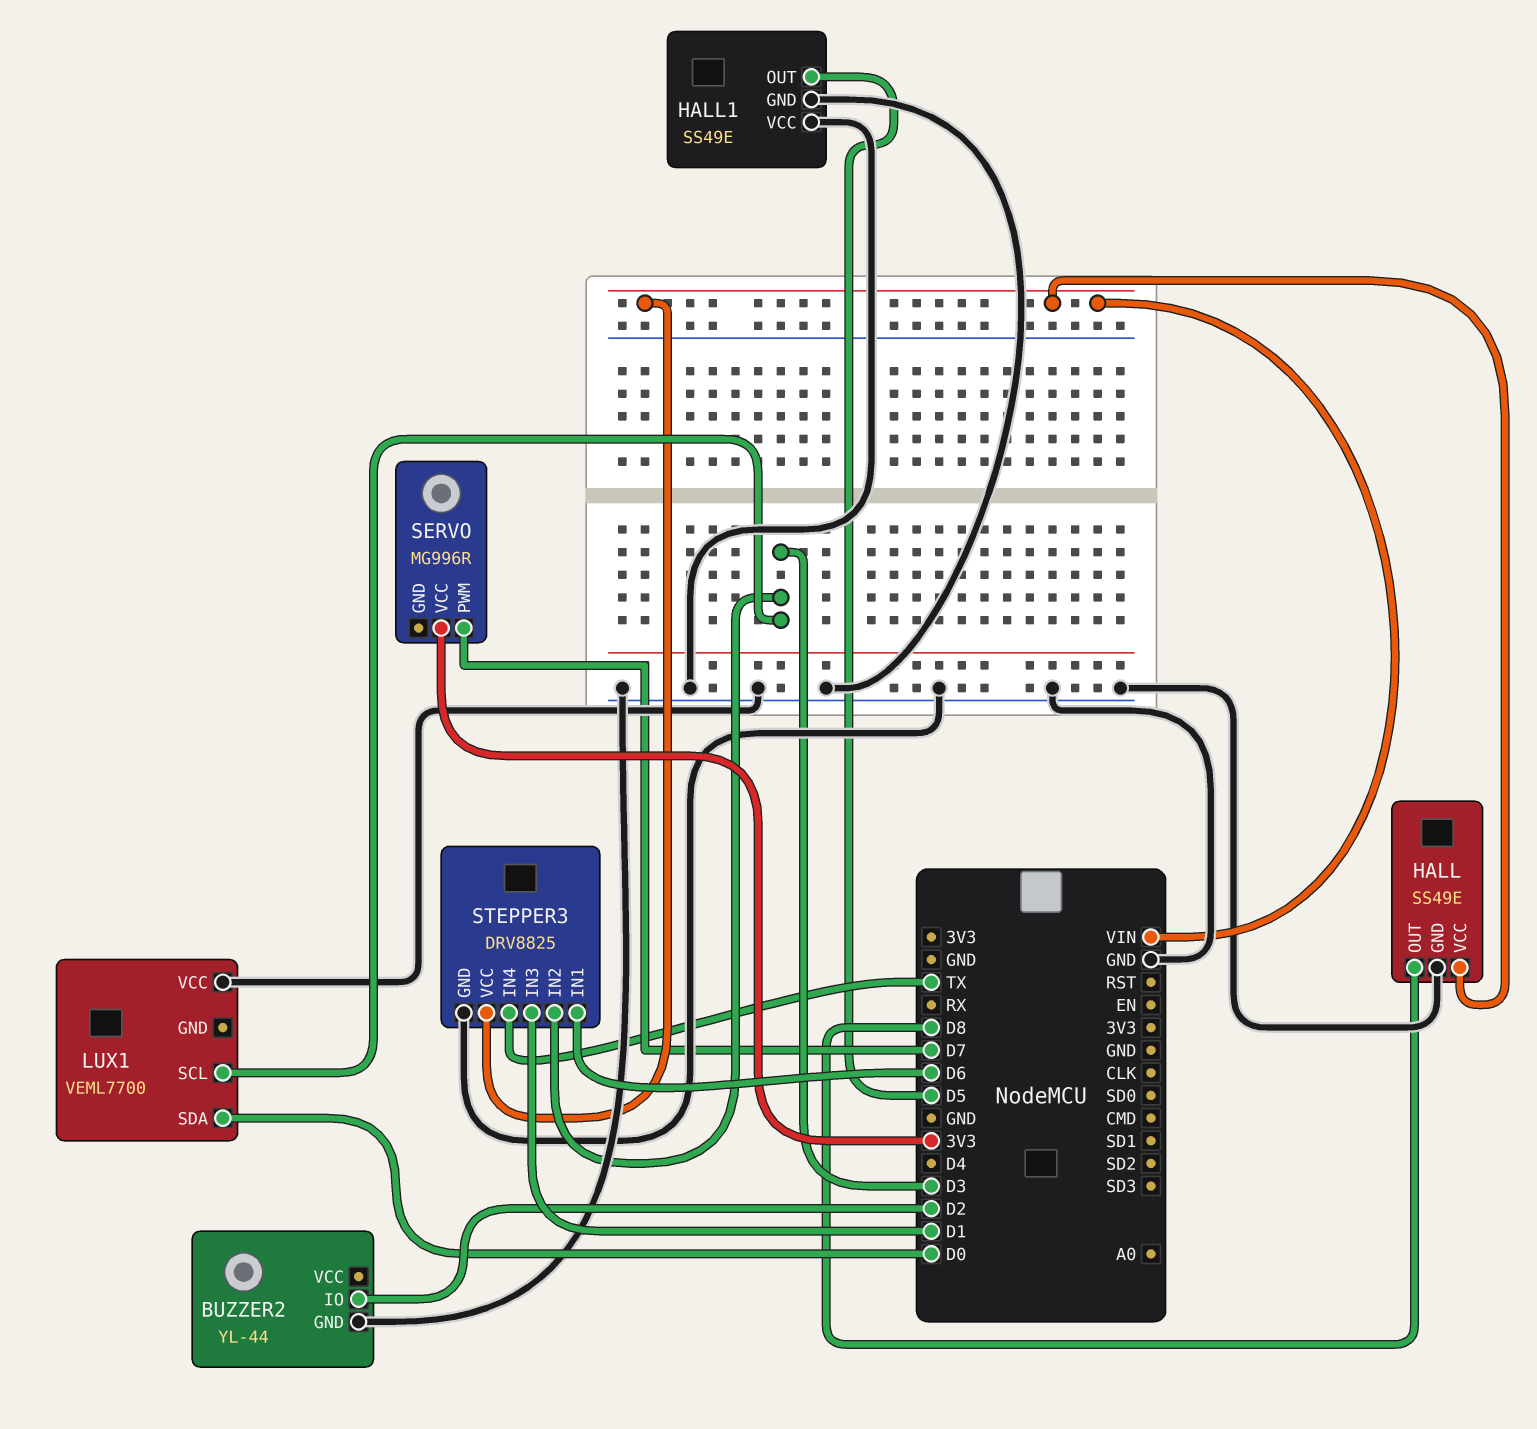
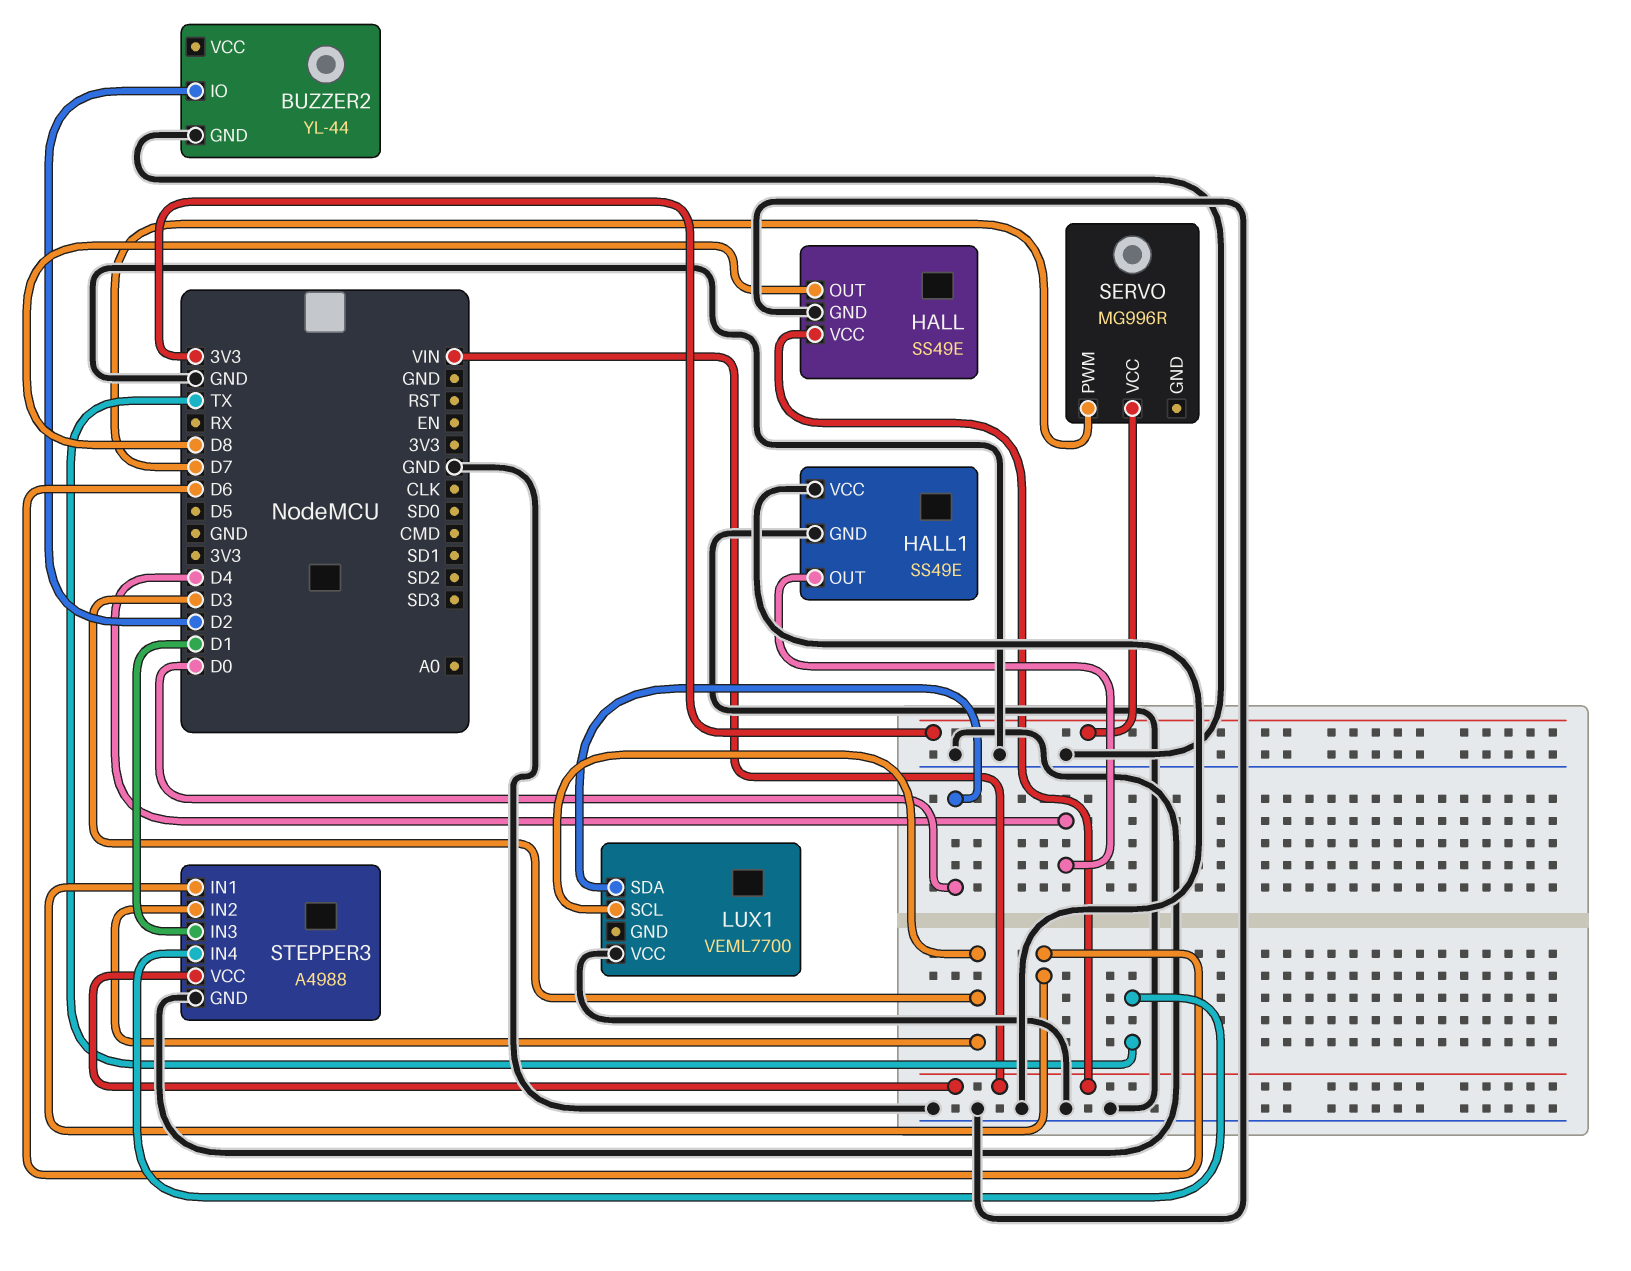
HALL1 pin OUT: D5 -> D4
STEPPER3: DRV8825 -> A4988

